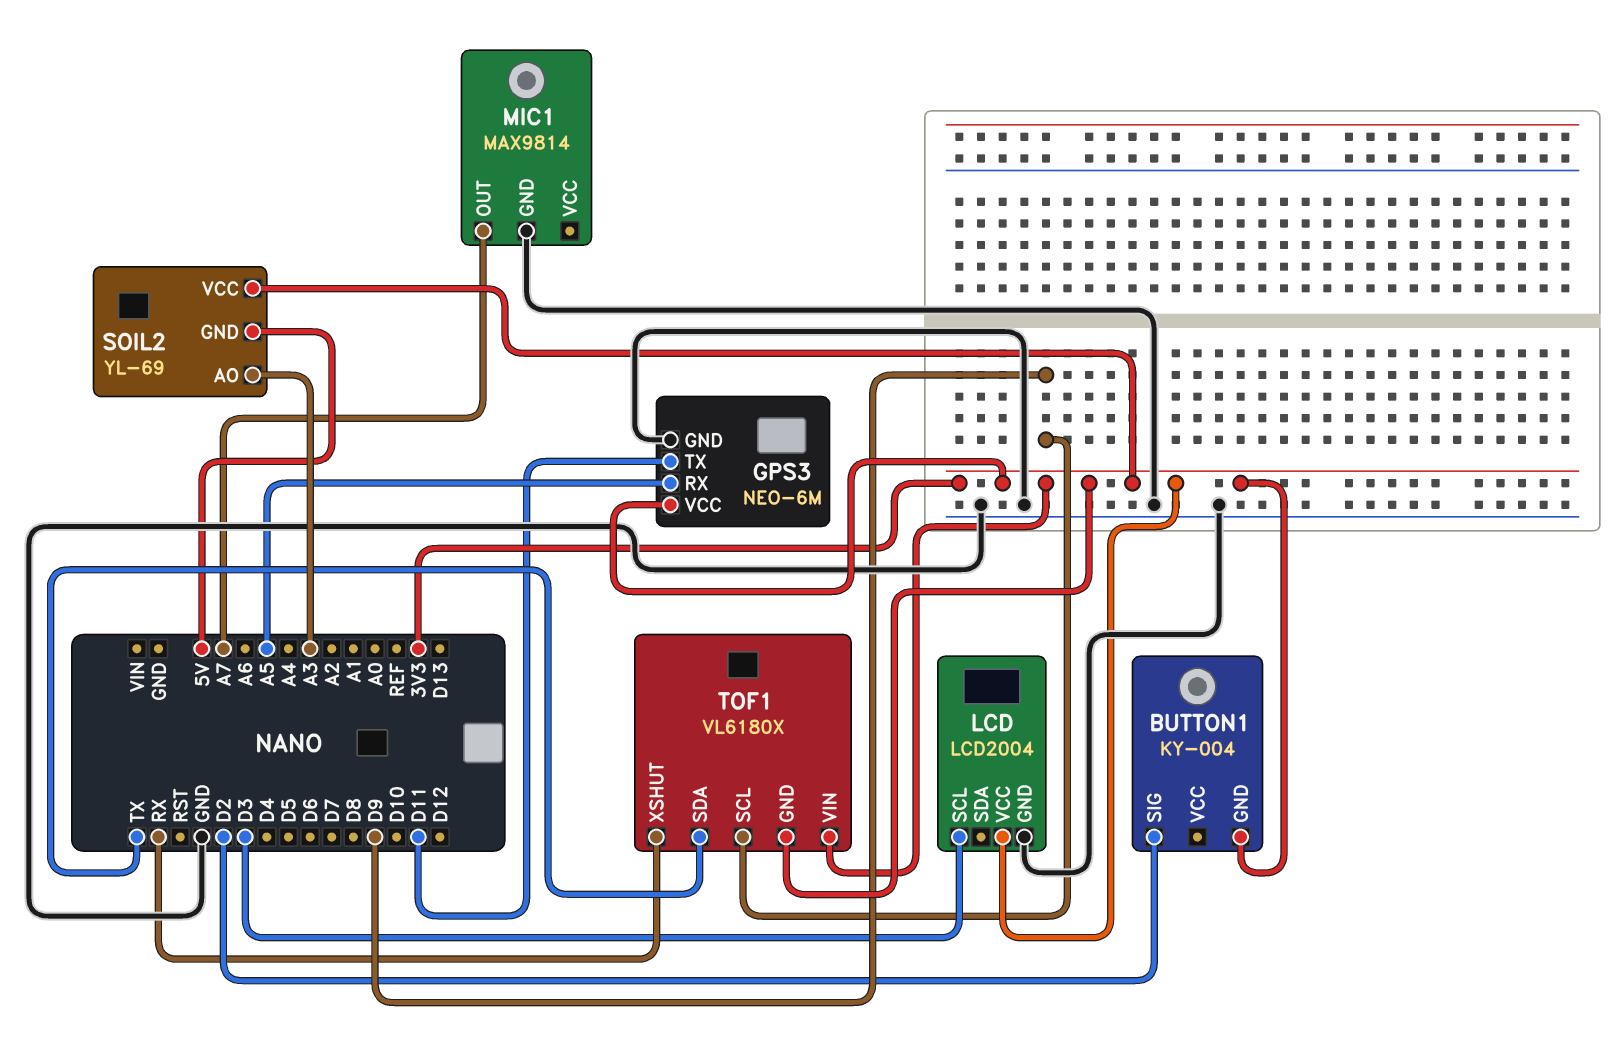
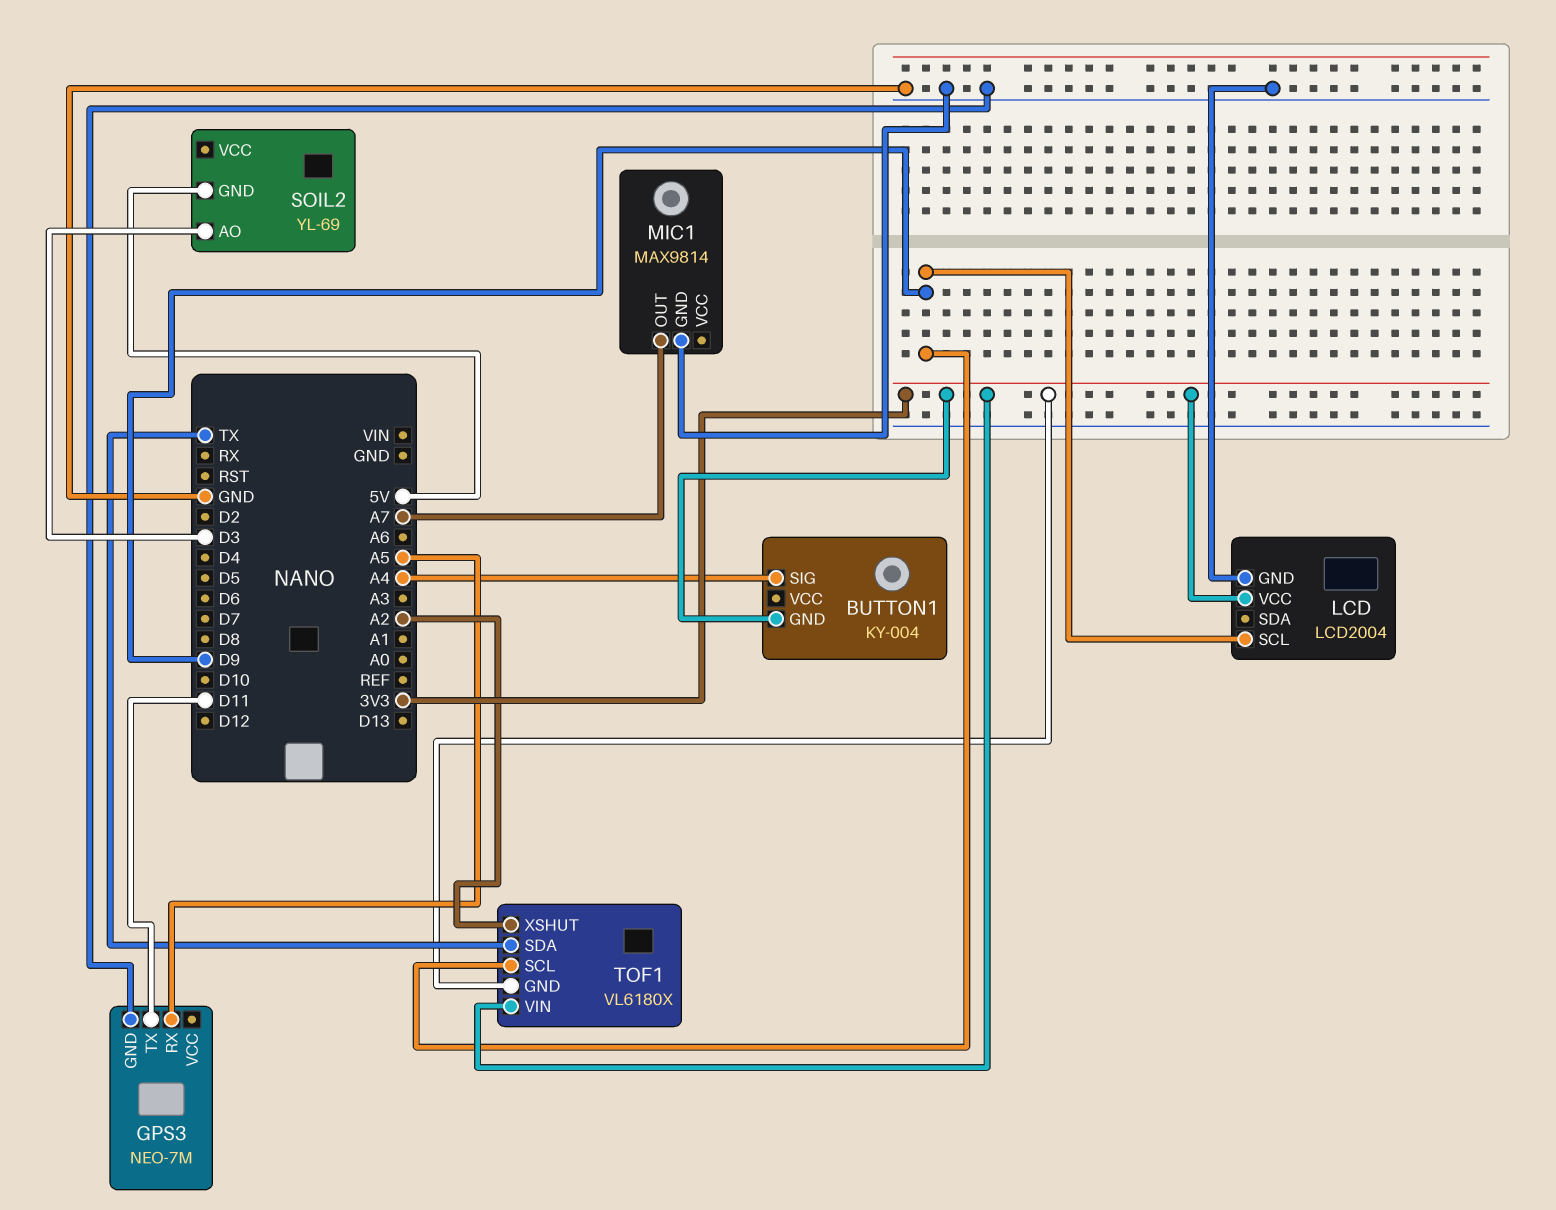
BUTTON1 pin SIG: D2 -> A4
GPS3: NEO-6M -> NEO-7M
GPS3 pin VCC: 3V3 -> none
LCD pin SCL: D3 -> D9
SOIL2 pin AO: A3 -> D3
SOIL2 pin VCC: 3V3 -> none
TOF1 pin XSHUT: RX -> A2

